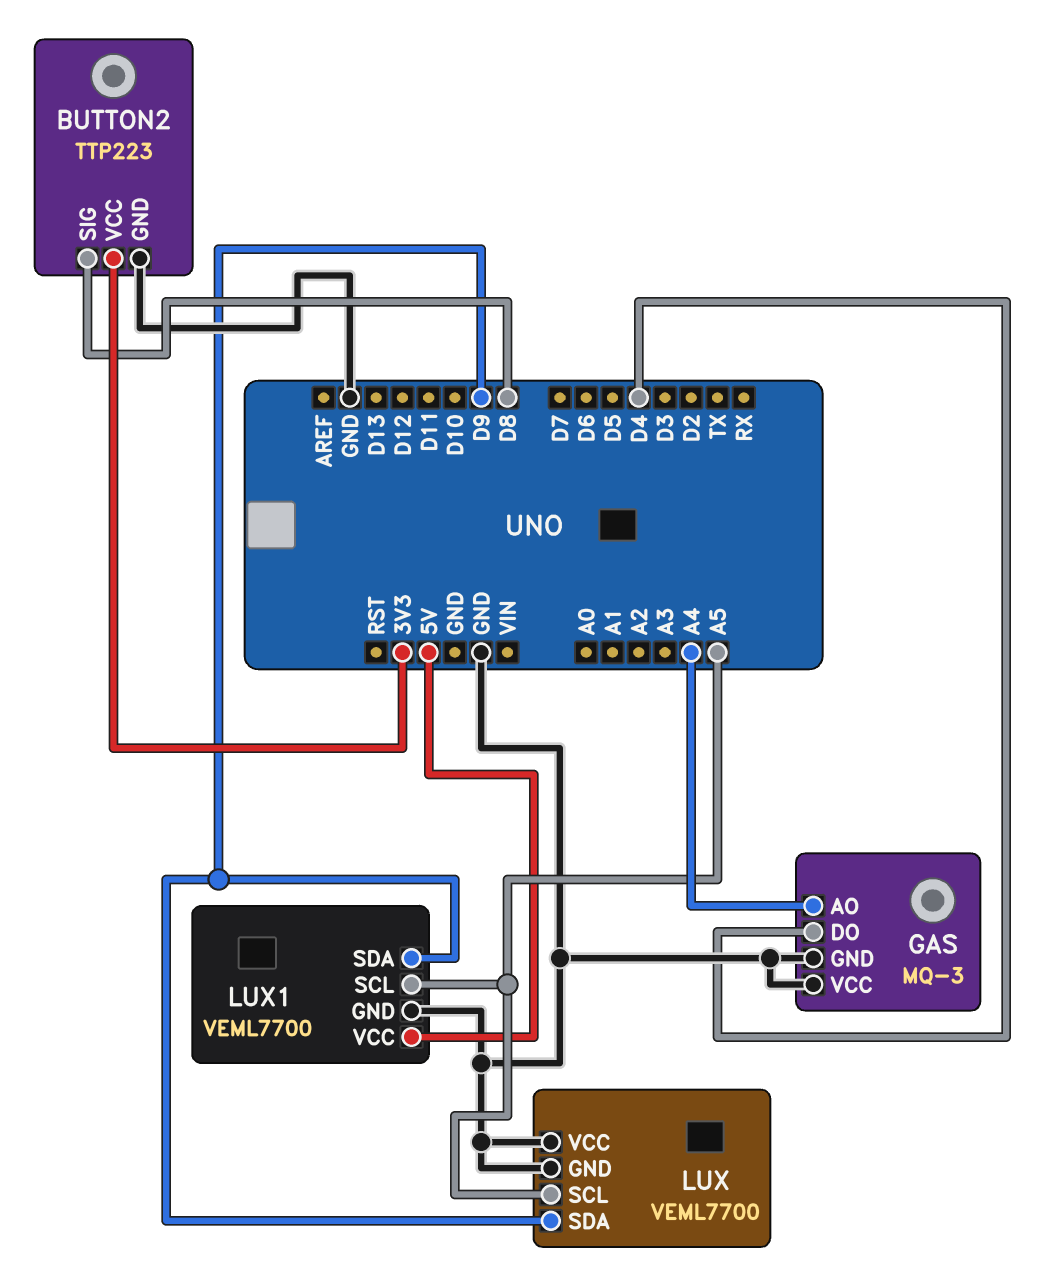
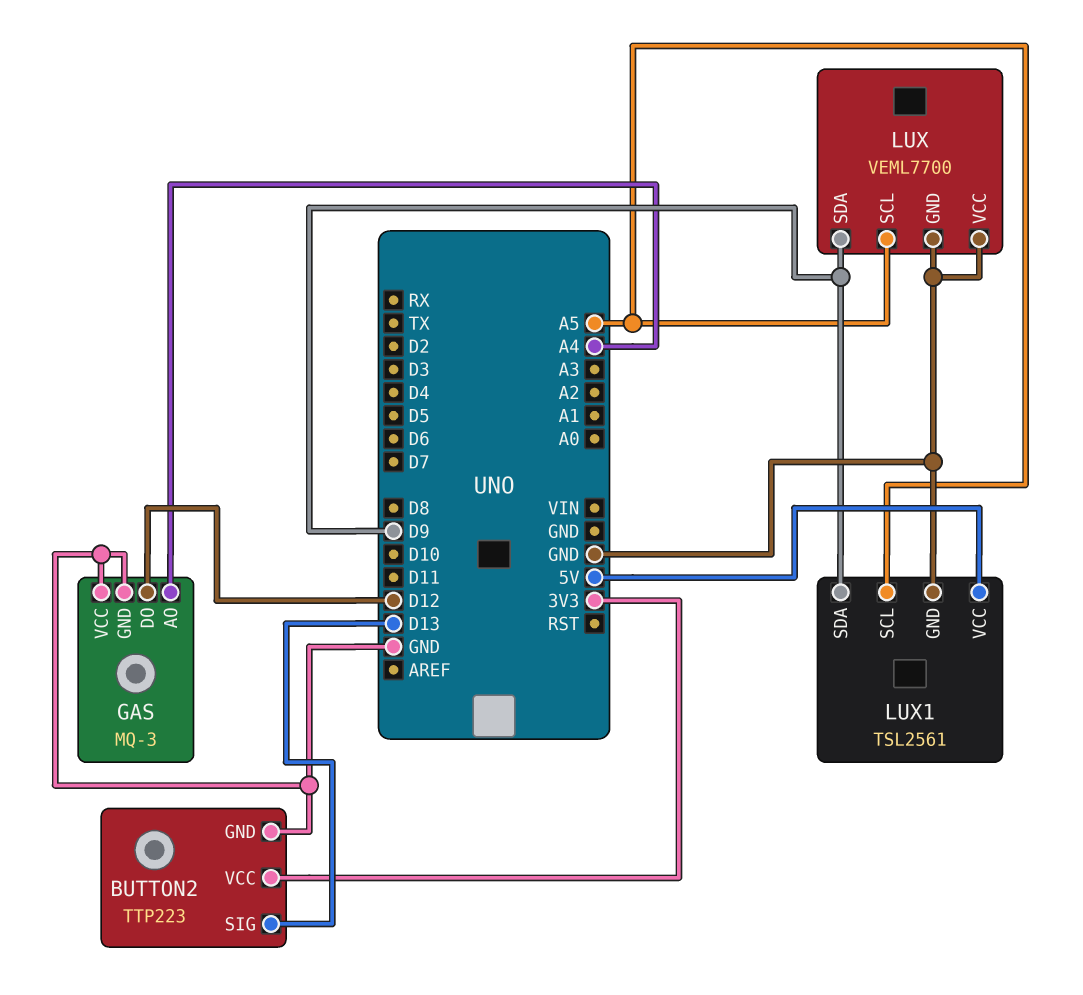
BUTTON2 pin SIG: D8 -> D13
GAS pin DO: D4 -> D12
LUX1: VEML7700 -> TSL2561

